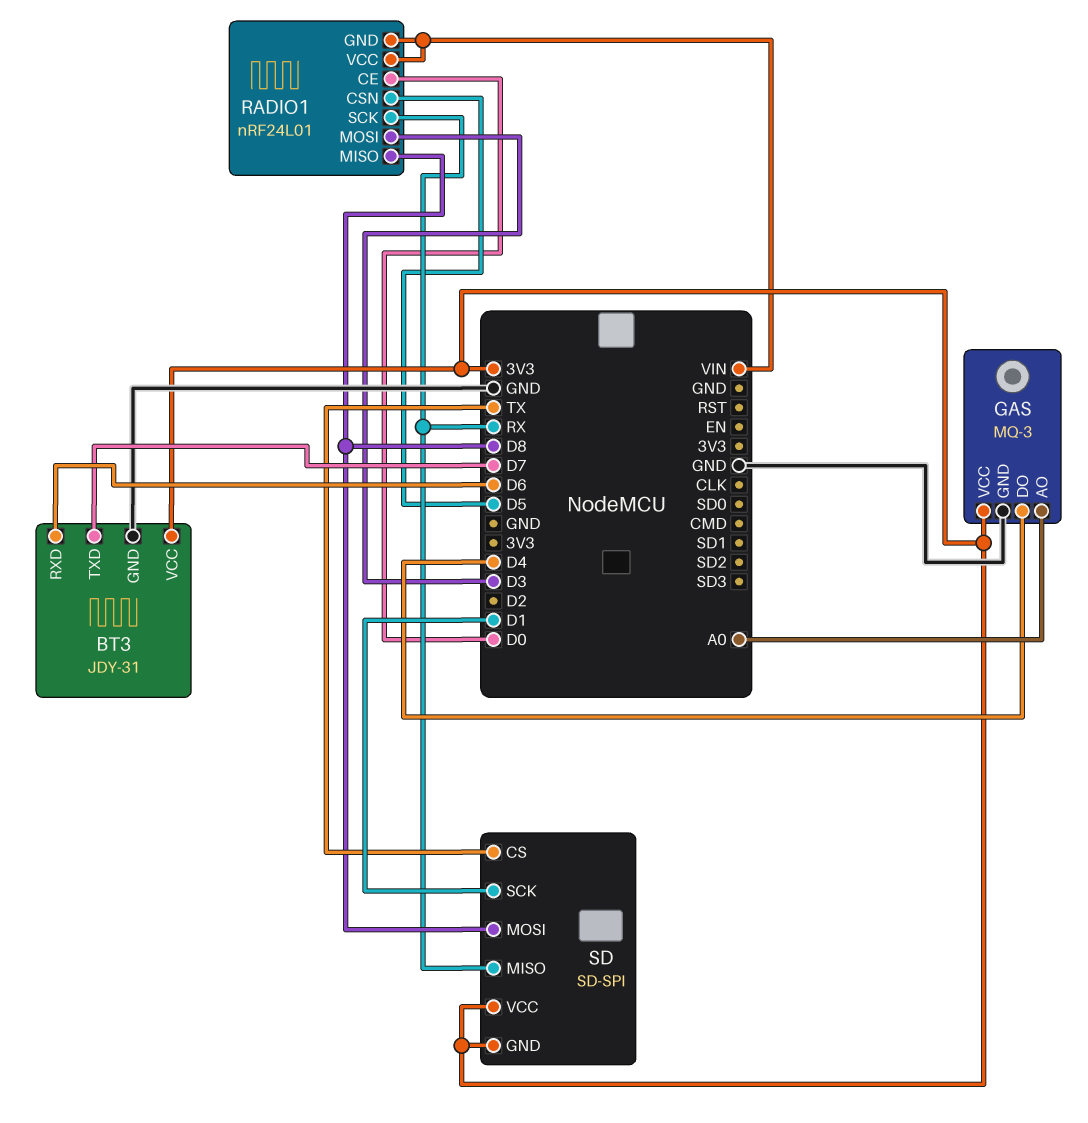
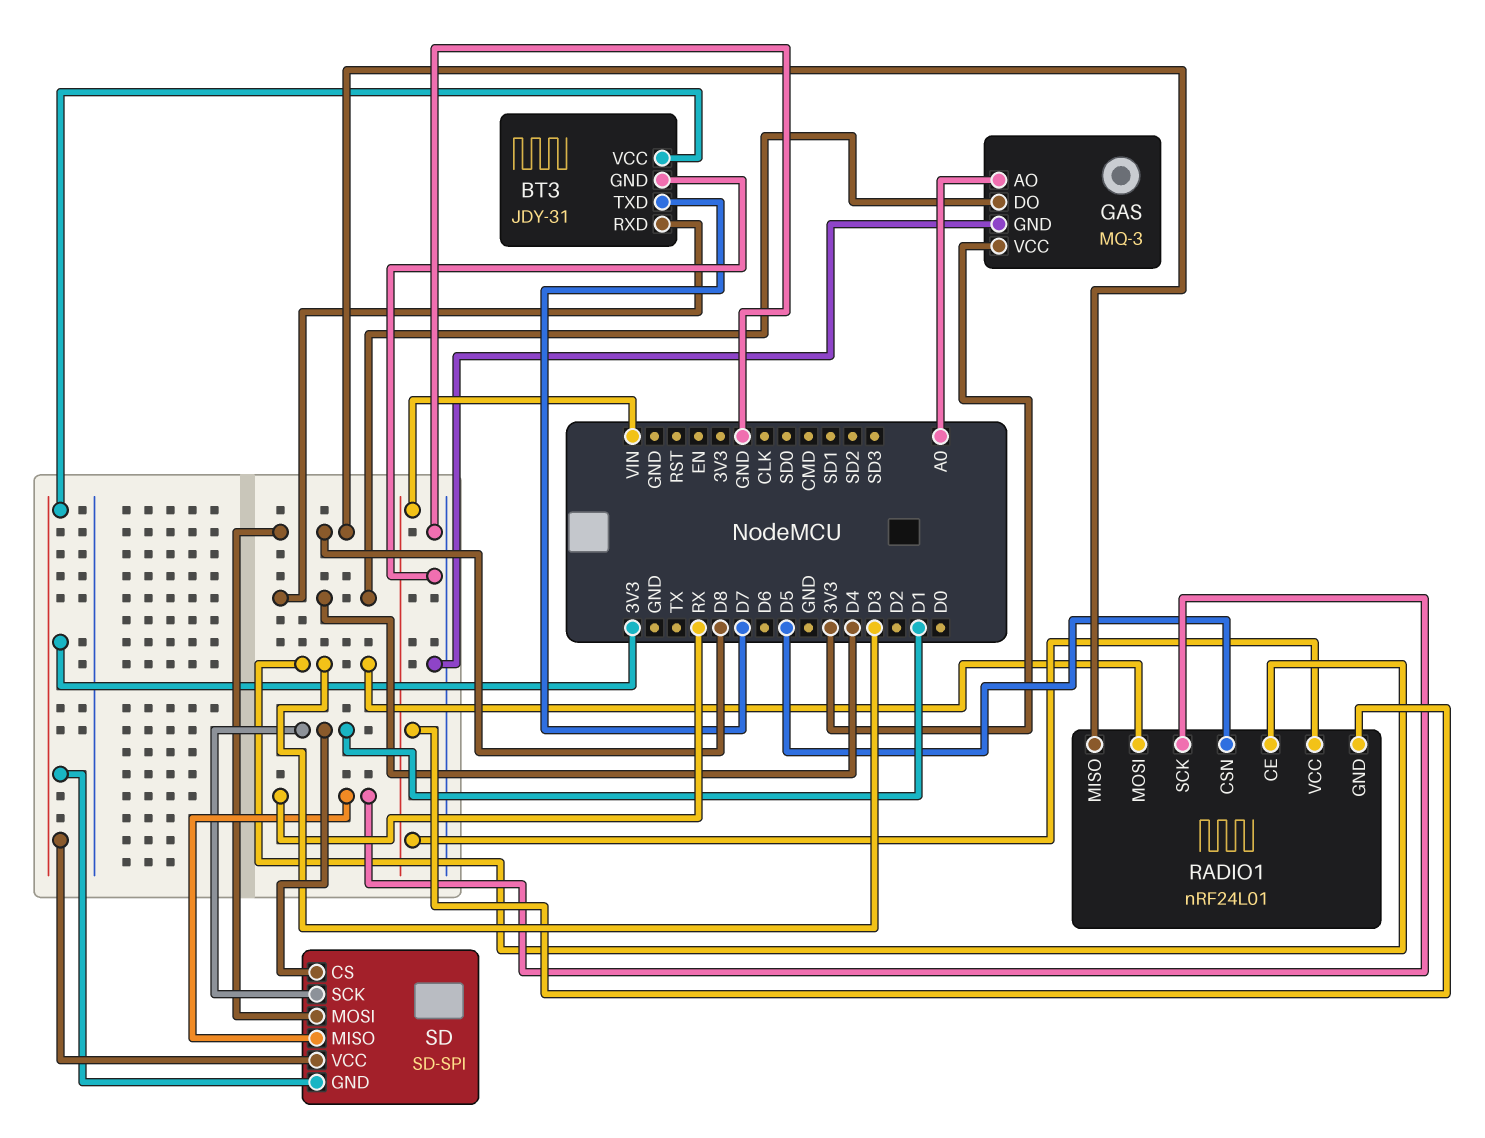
BT3 pin RXD: D6 -> D4
RADIO1 pin CE: D0 -> D3
SD pin CS: TX -> D1

